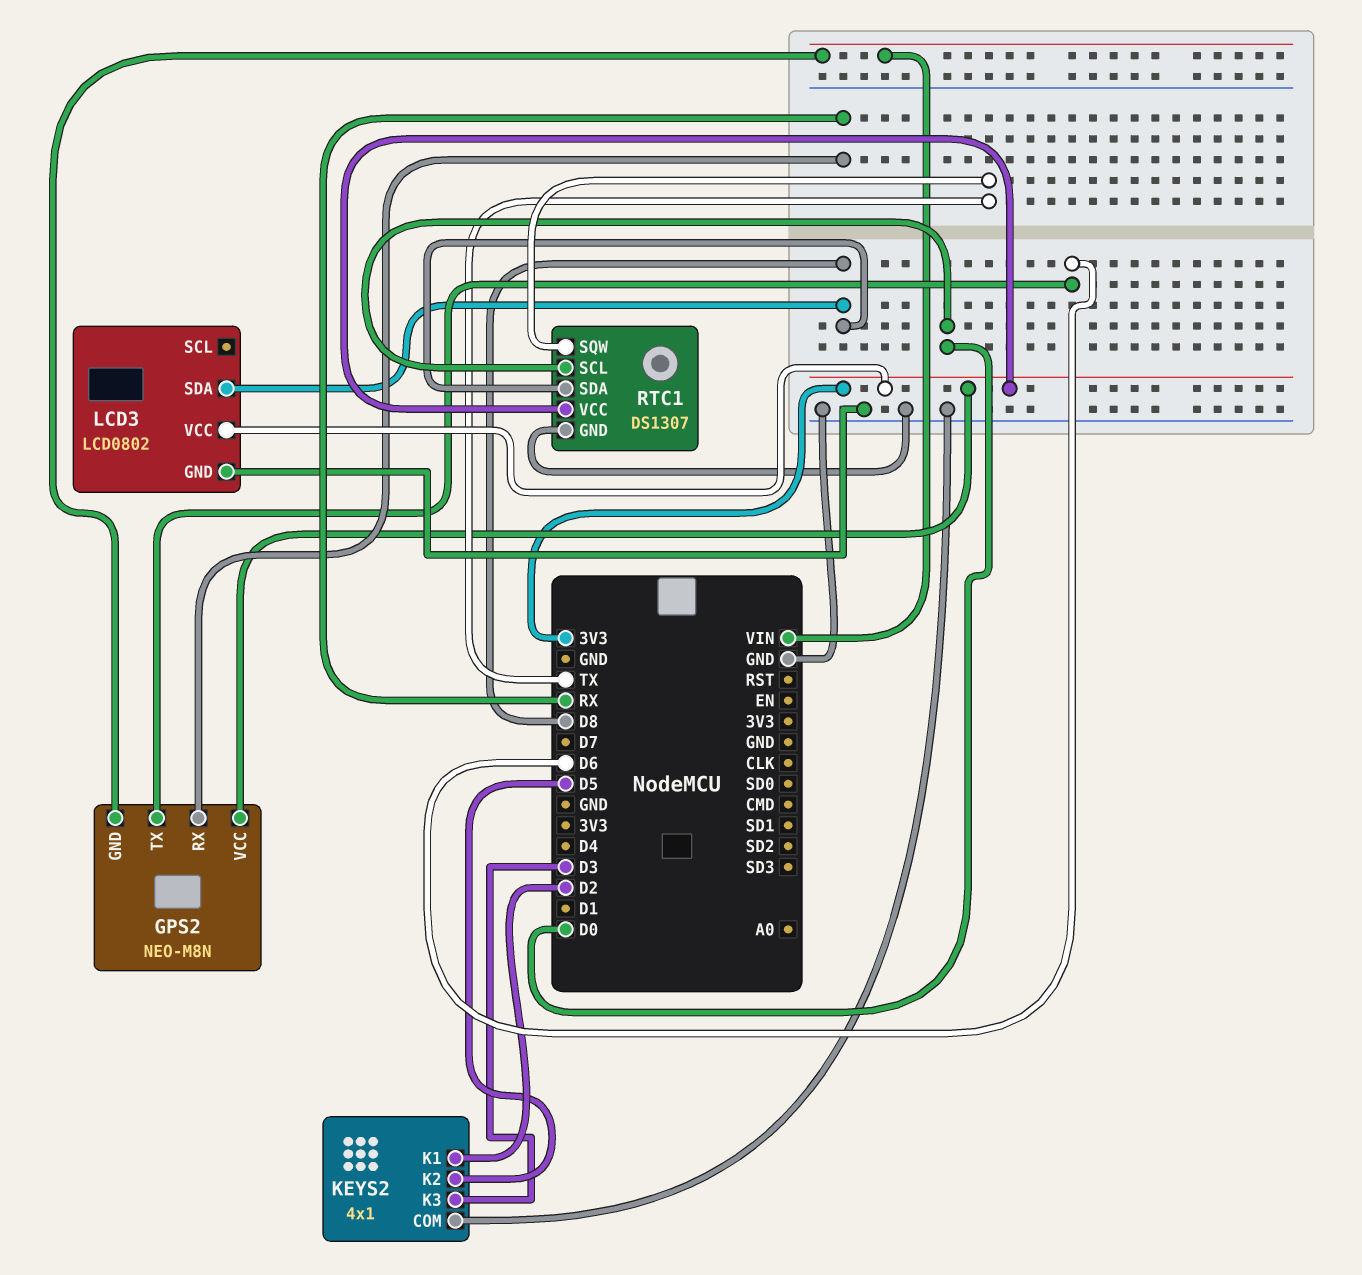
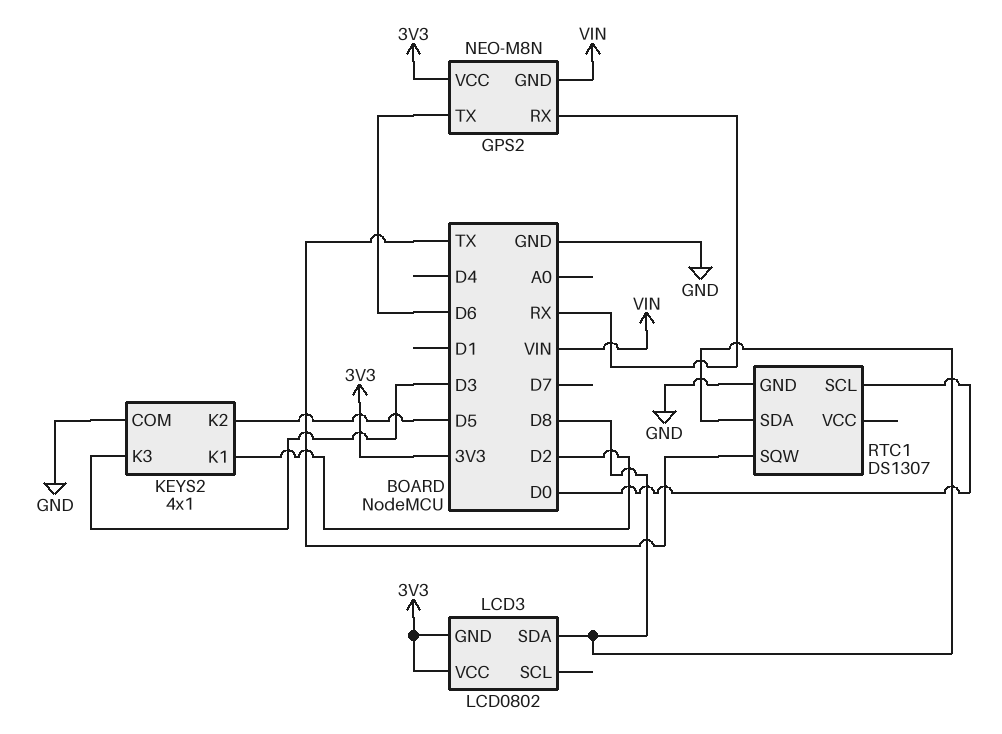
LCD3 pin GND: GND -> 3V3
RTC1 pin VCC: 3V3 -> none

